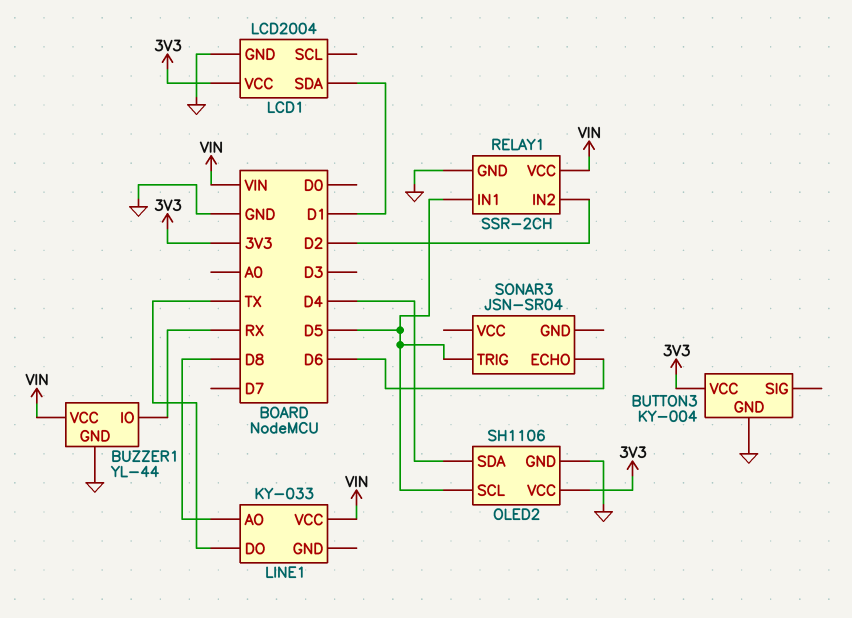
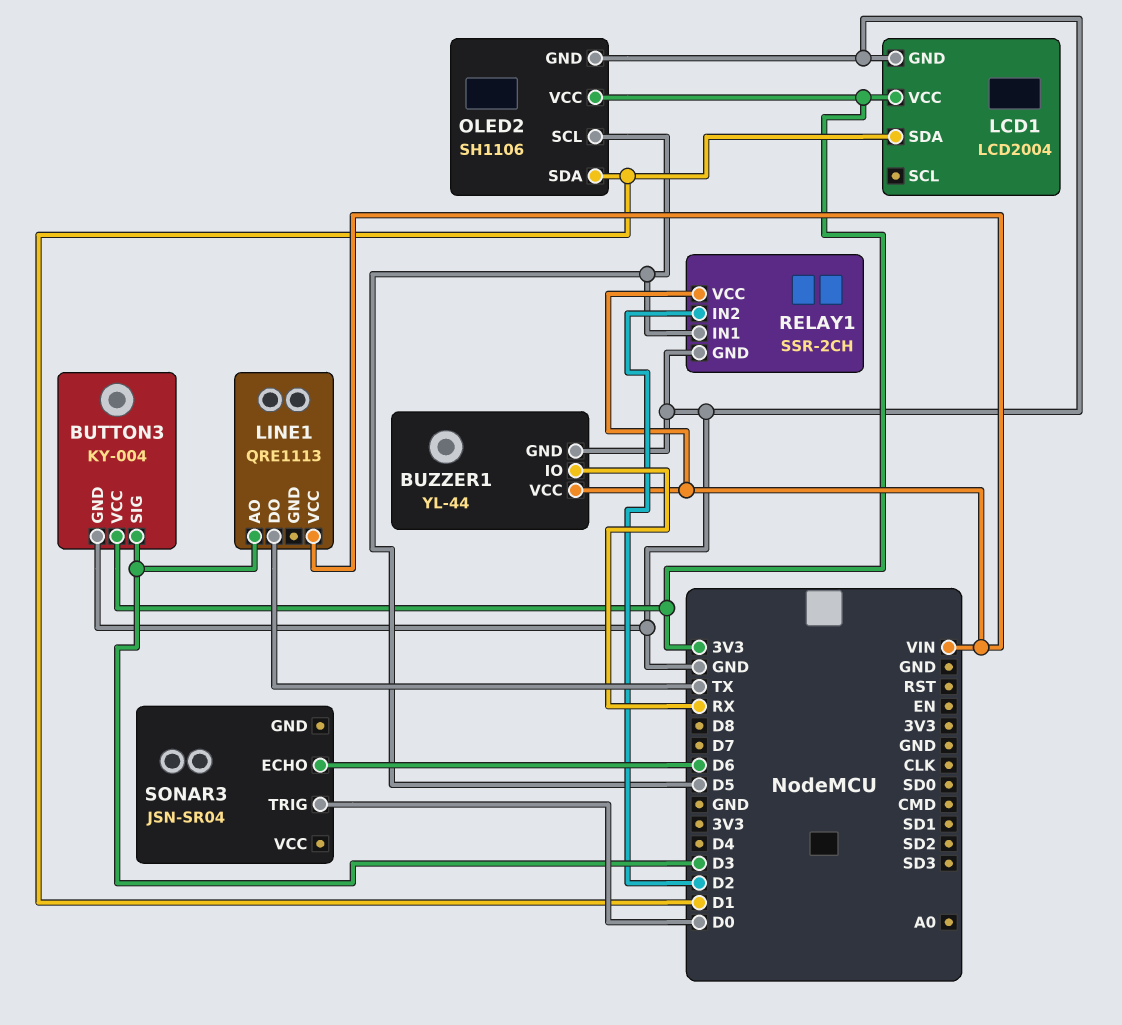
BUTTON3 pin SIG: none -> D3
LINE1: KY-033 -> QRE1113
LINE1 pin AO: D8 -> D3
OLED2 pin SDA: D4 -> D1
SONAR3 pin TRIG: D5 -> D0

